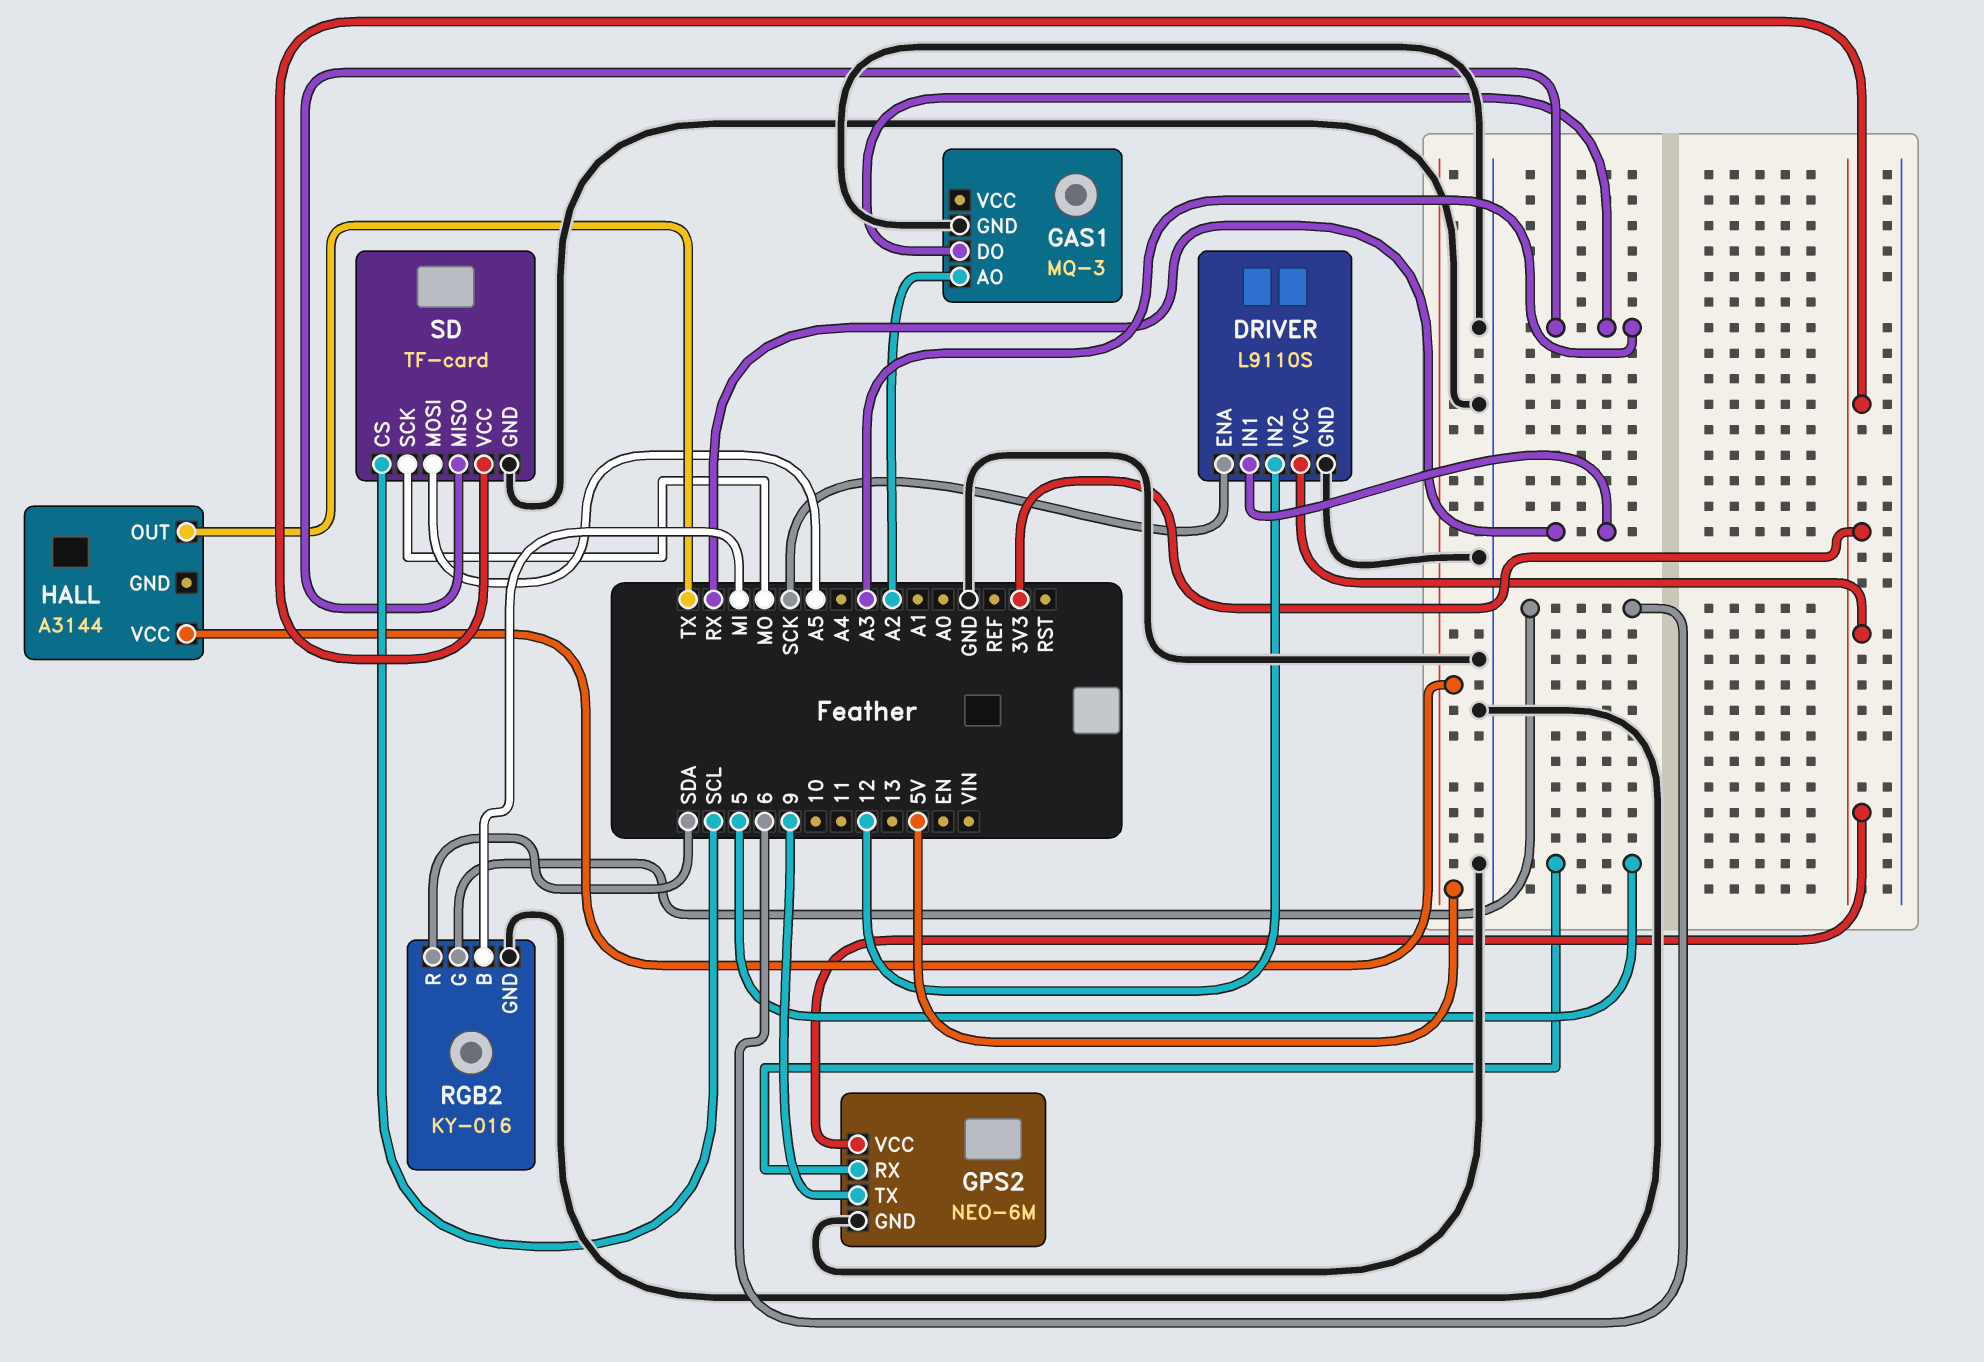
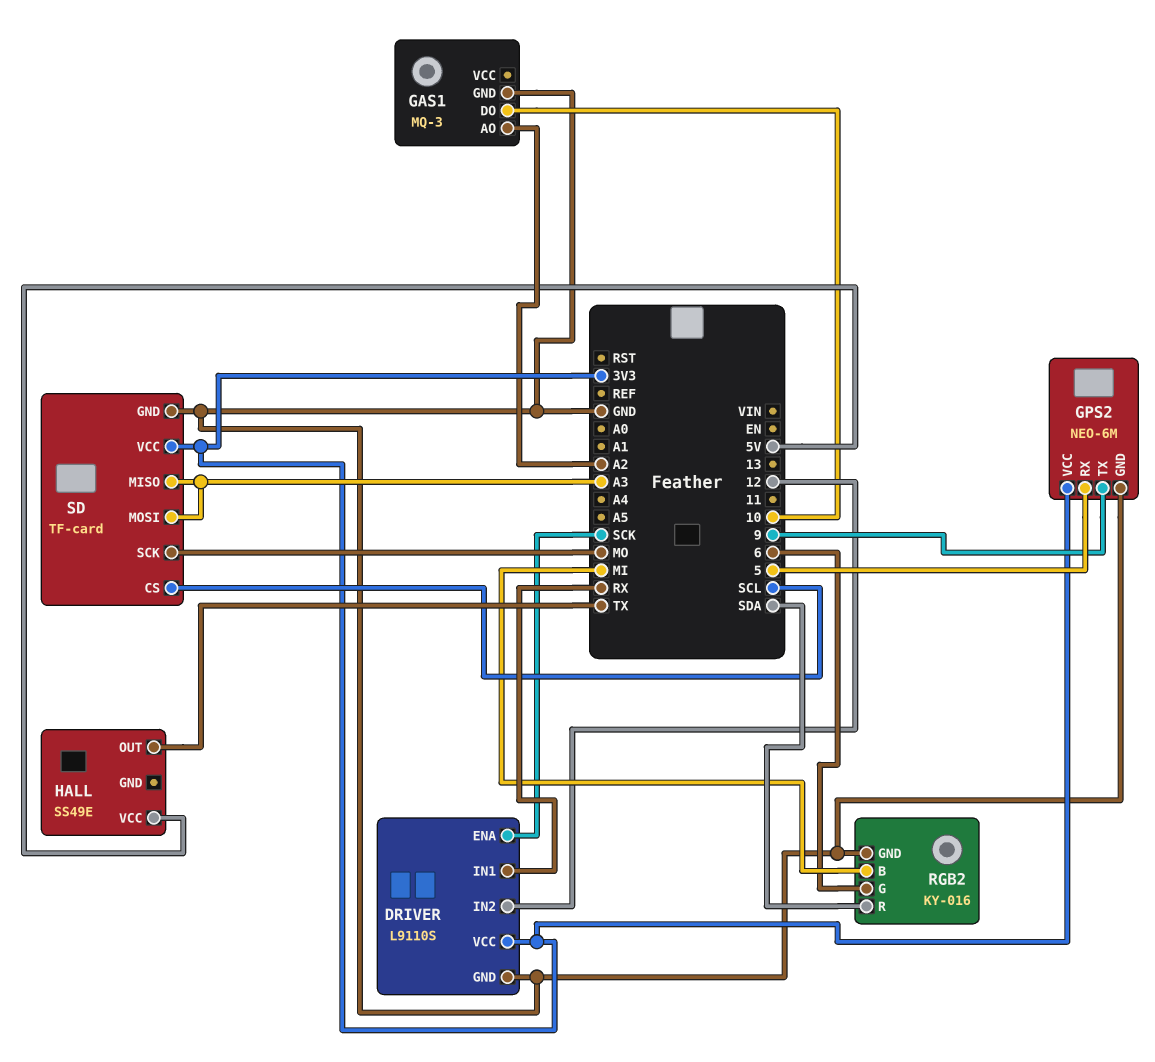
GAS1 pin DO: A3 -> 10
HALL: A3144 -> SS49E
SD pin MOSI: A5 -> A3

